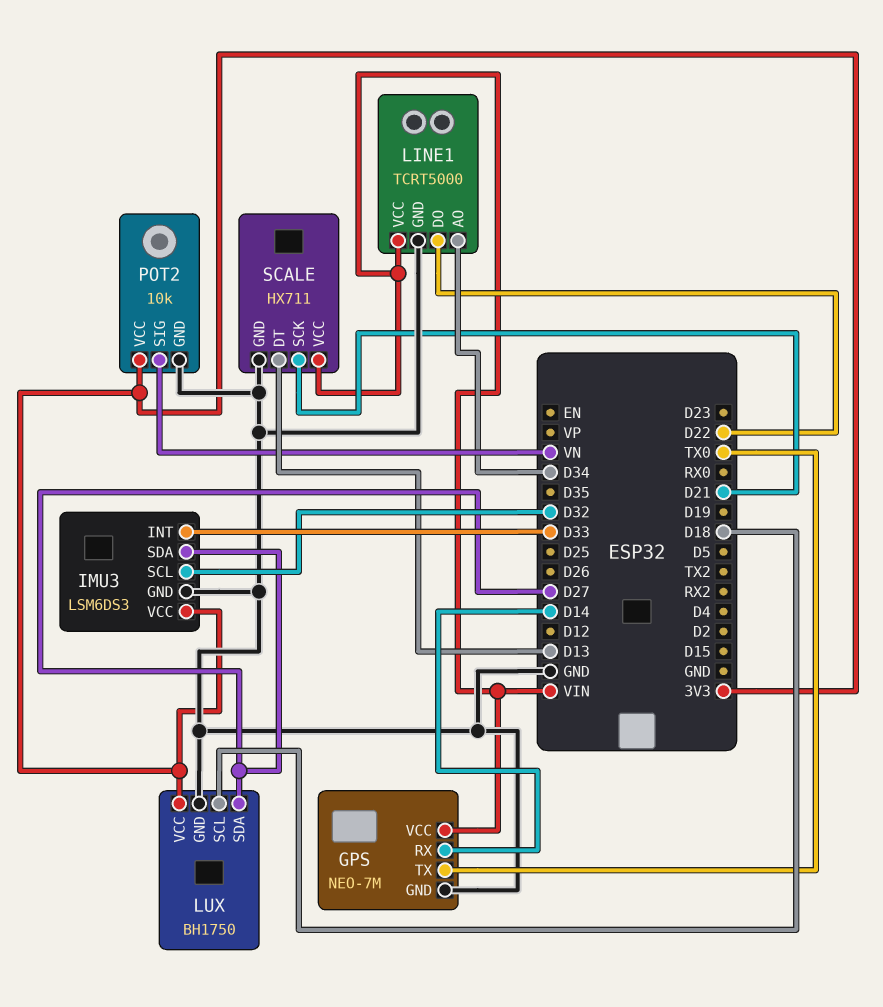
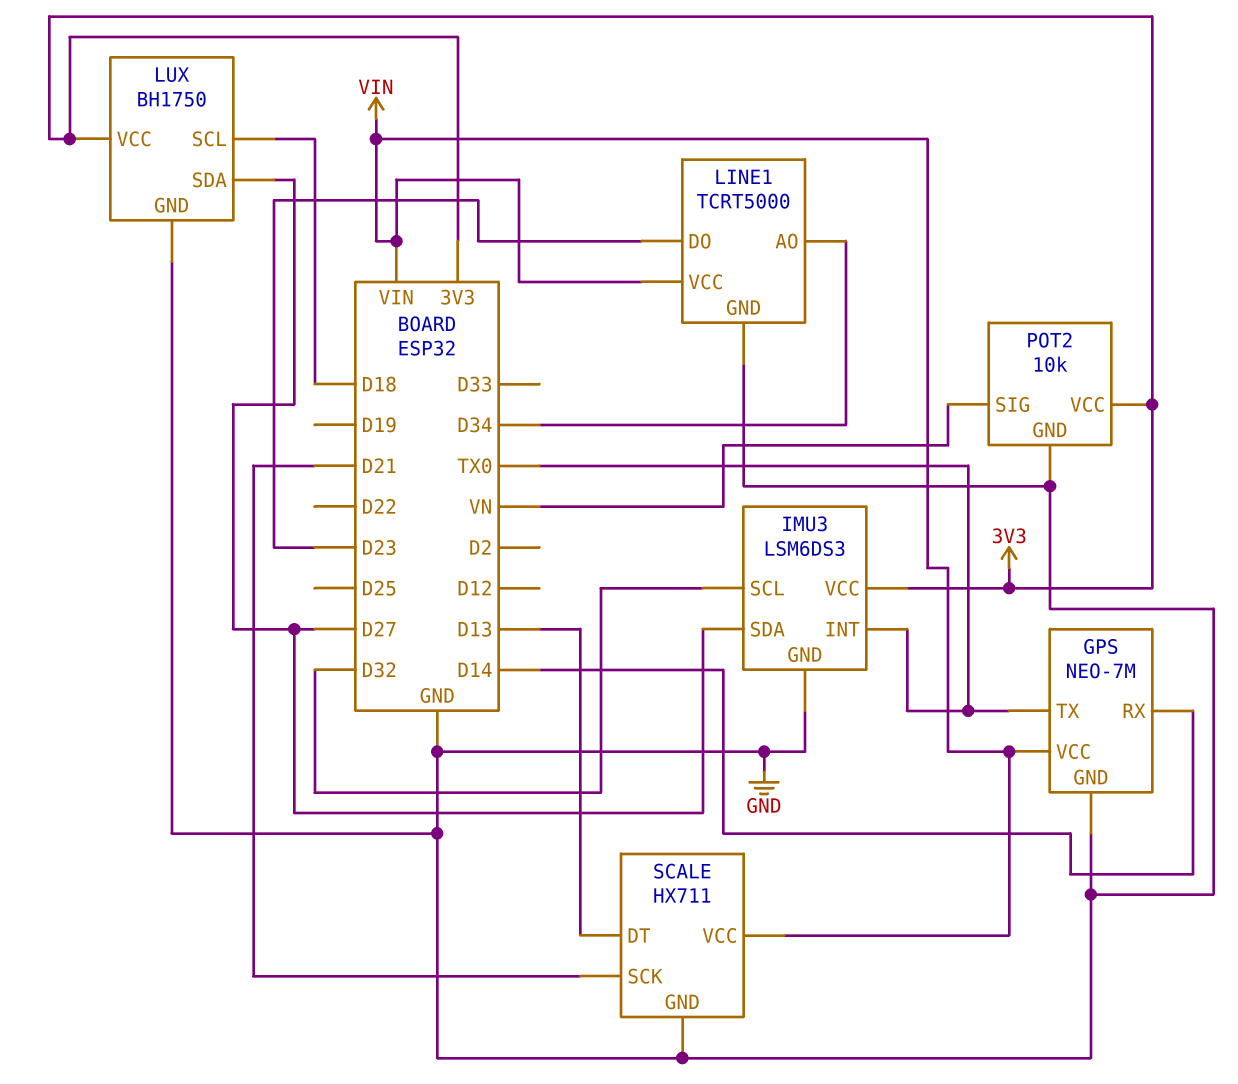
IMU3 pin INT: D33 -> TX0
LINE1 pin DO: D22 -> D23

